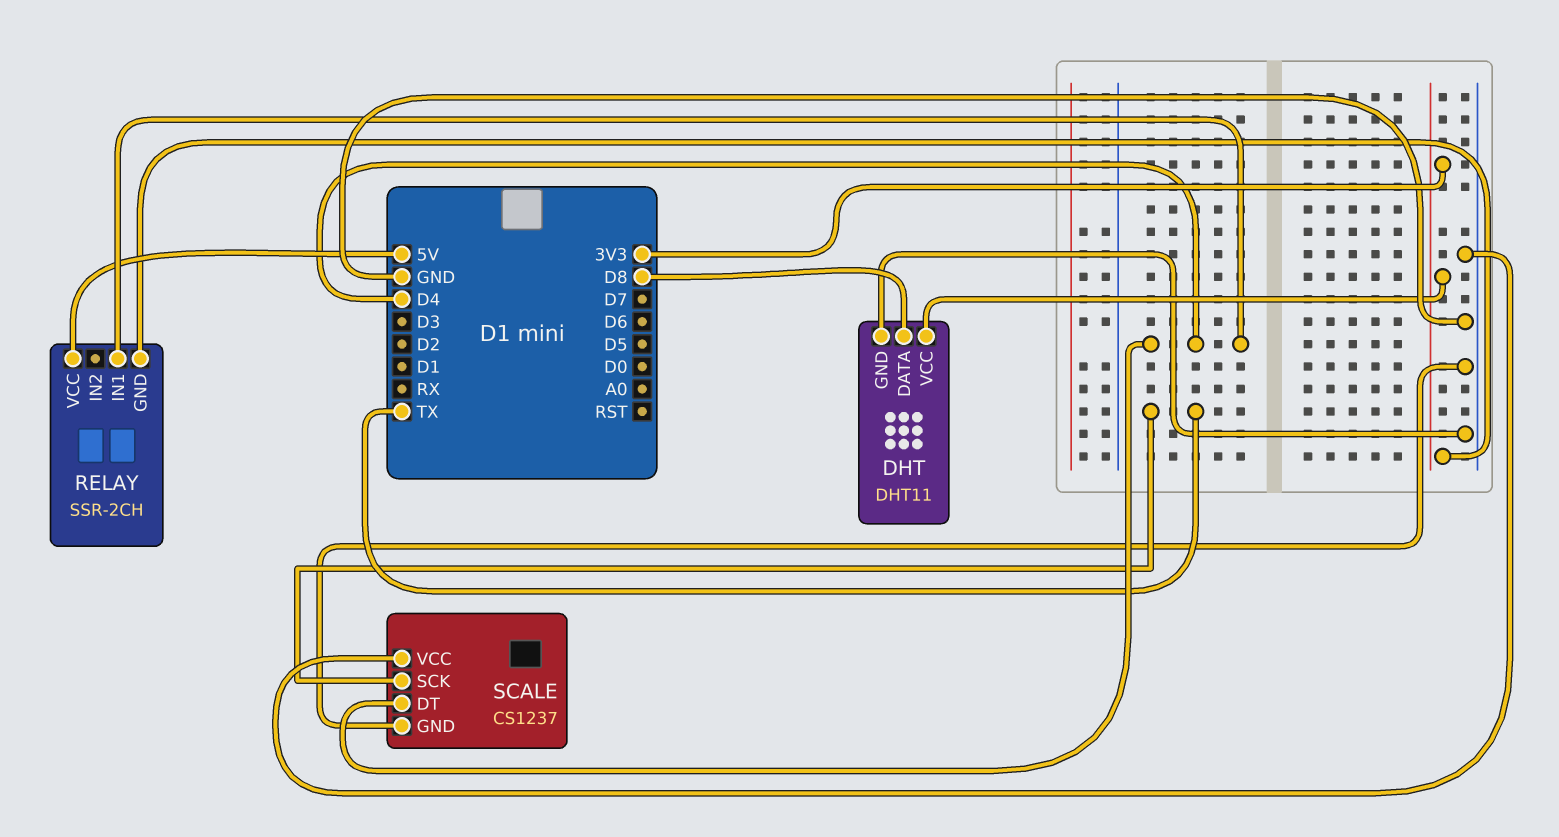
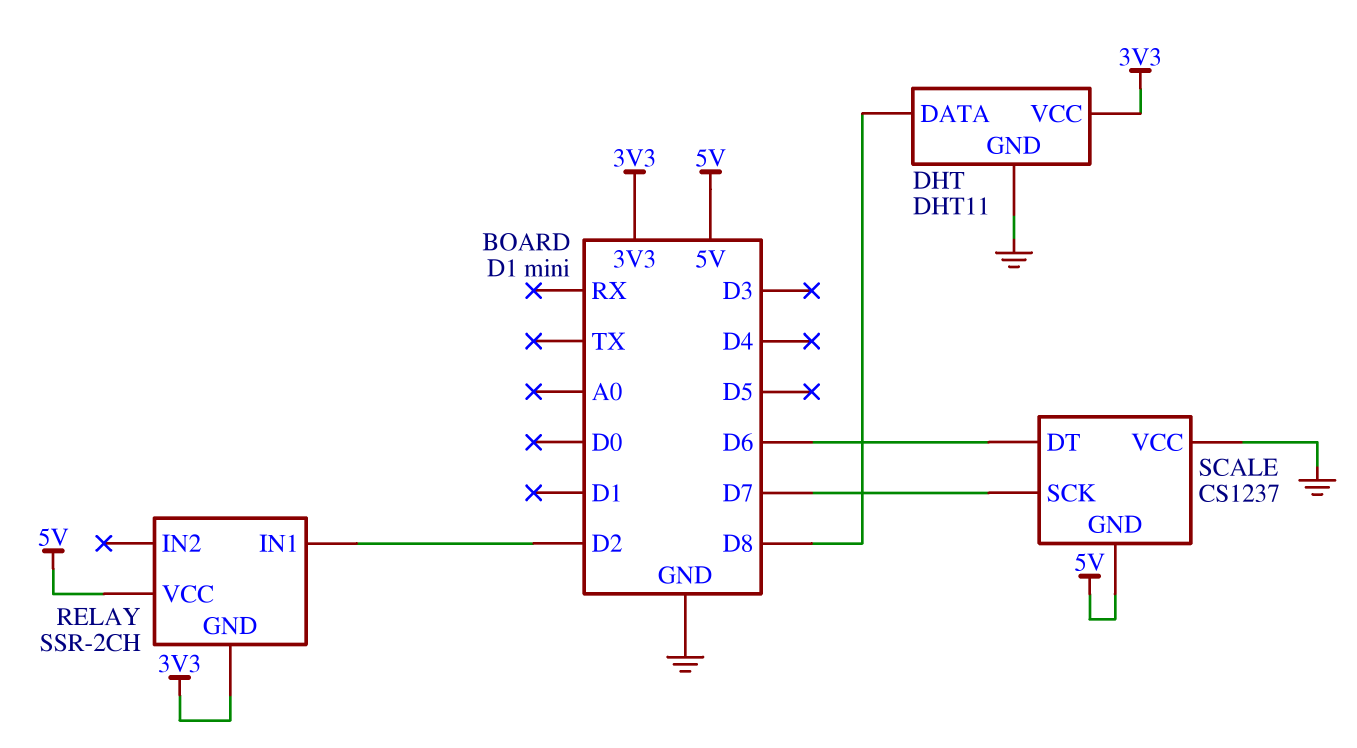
RELAY pin IN1: D4 -> D2
SCALE pin DT: D4 -> D6
SCALE pin GND: GND -> 5V
SCALE pin SCK: TX -> D7

